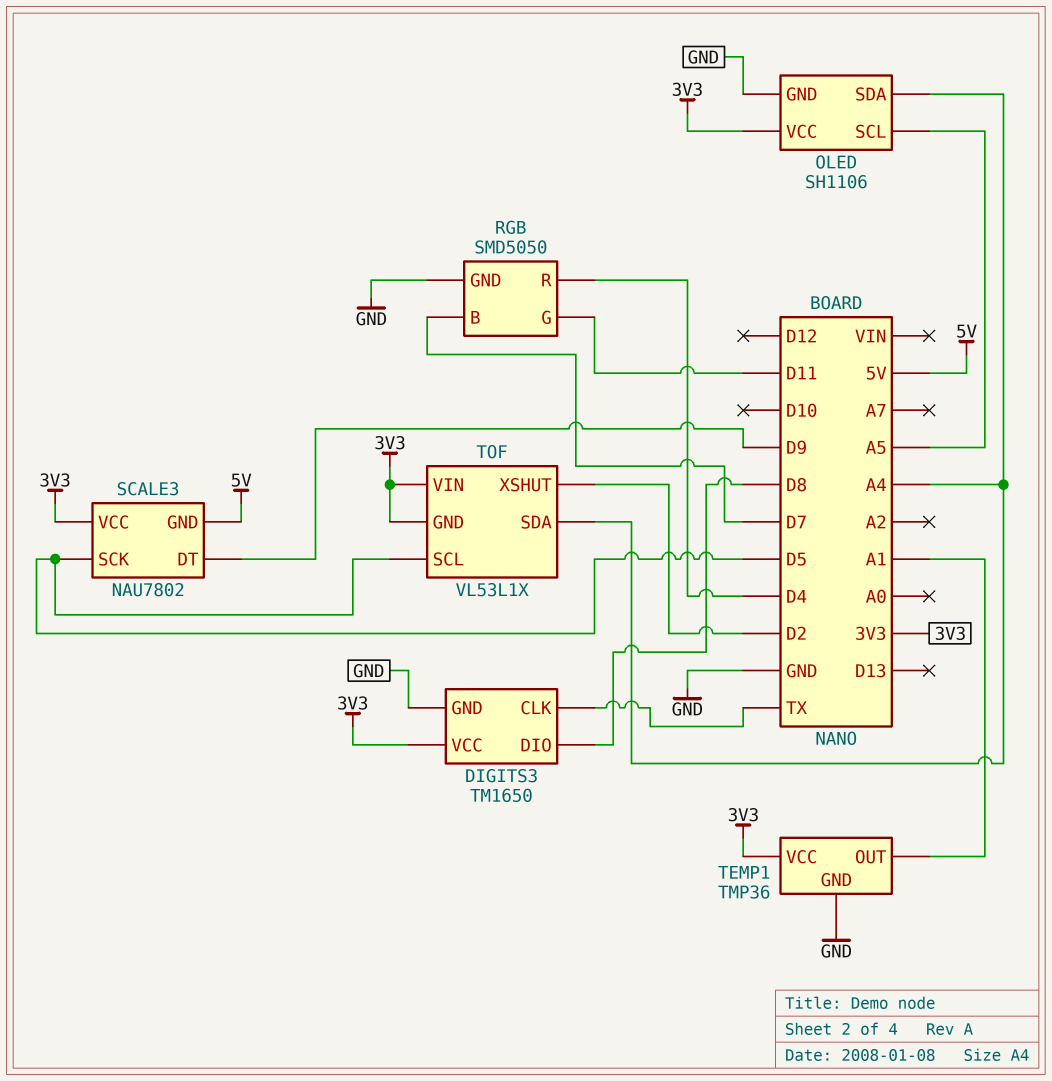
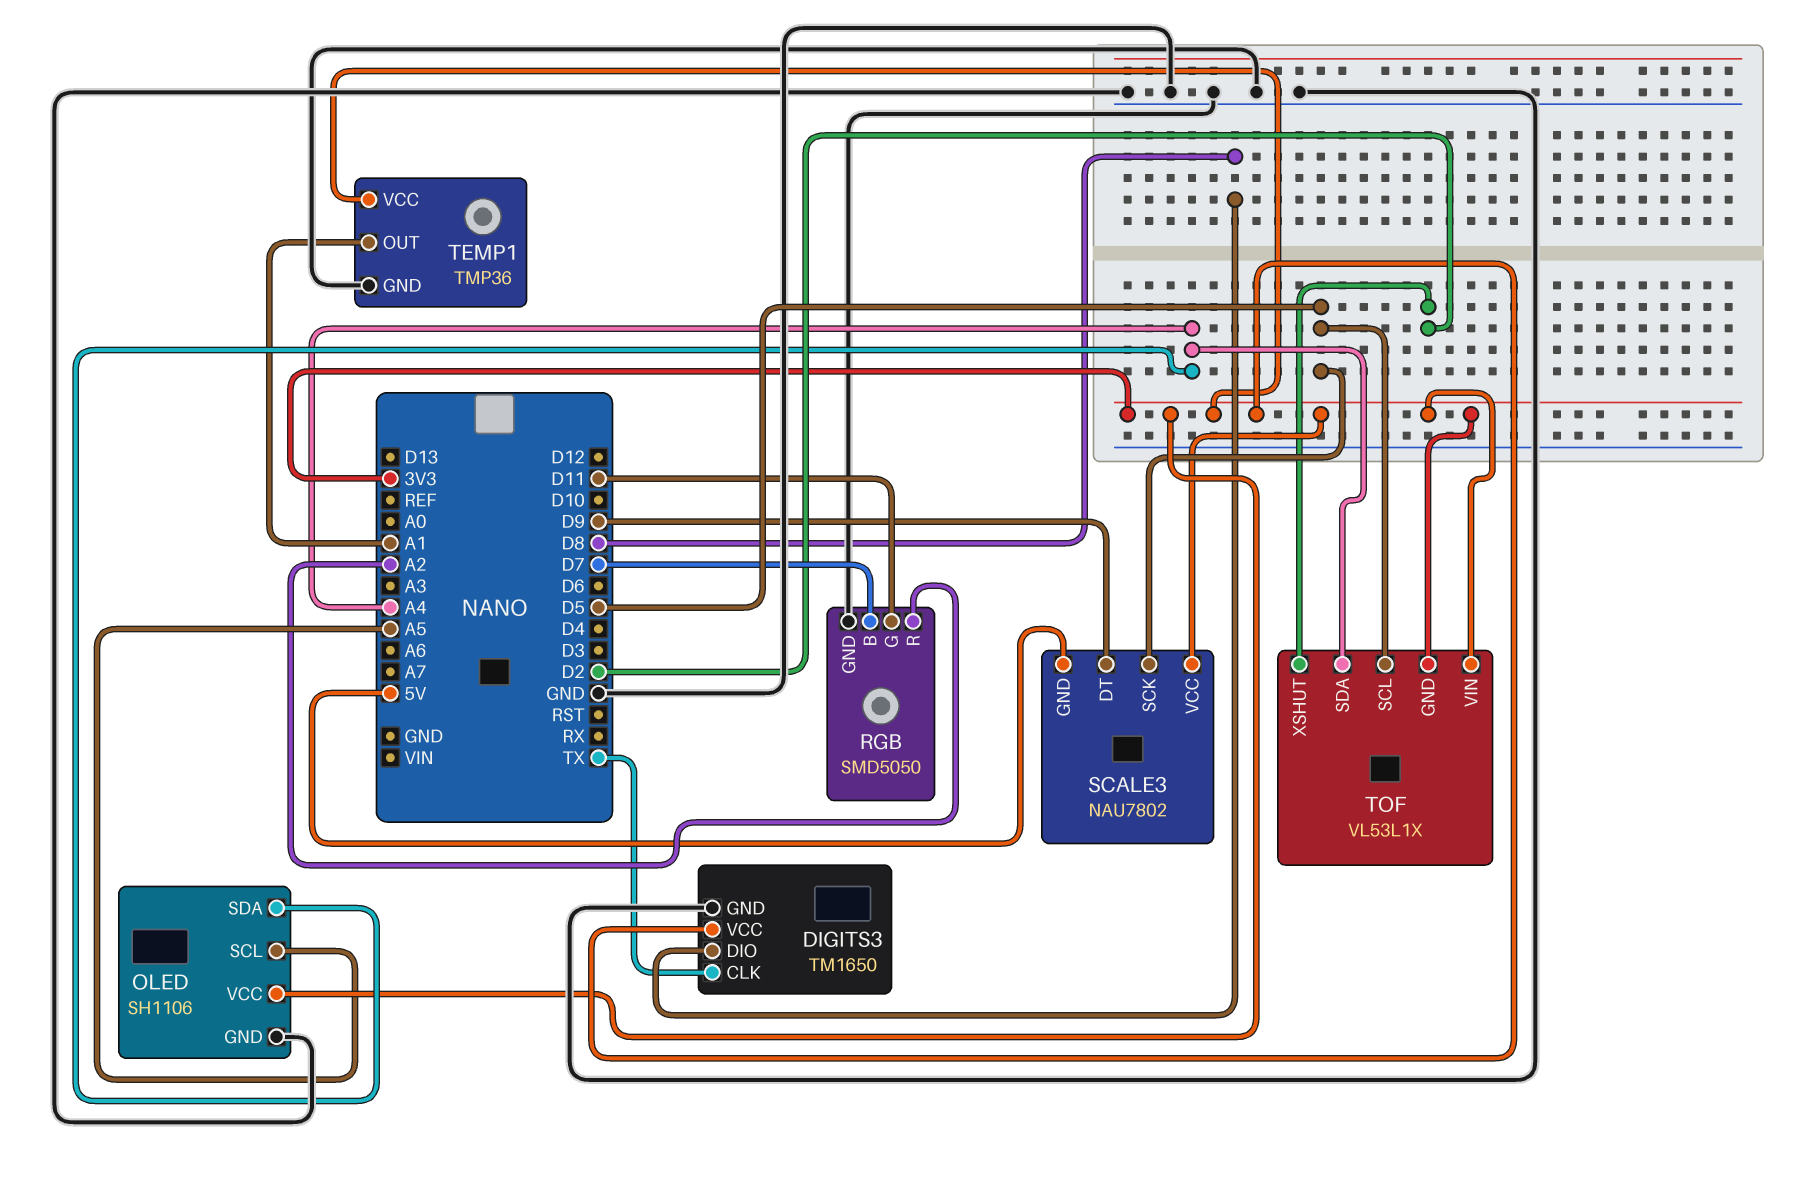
RGB pin R: D4 -> A2

